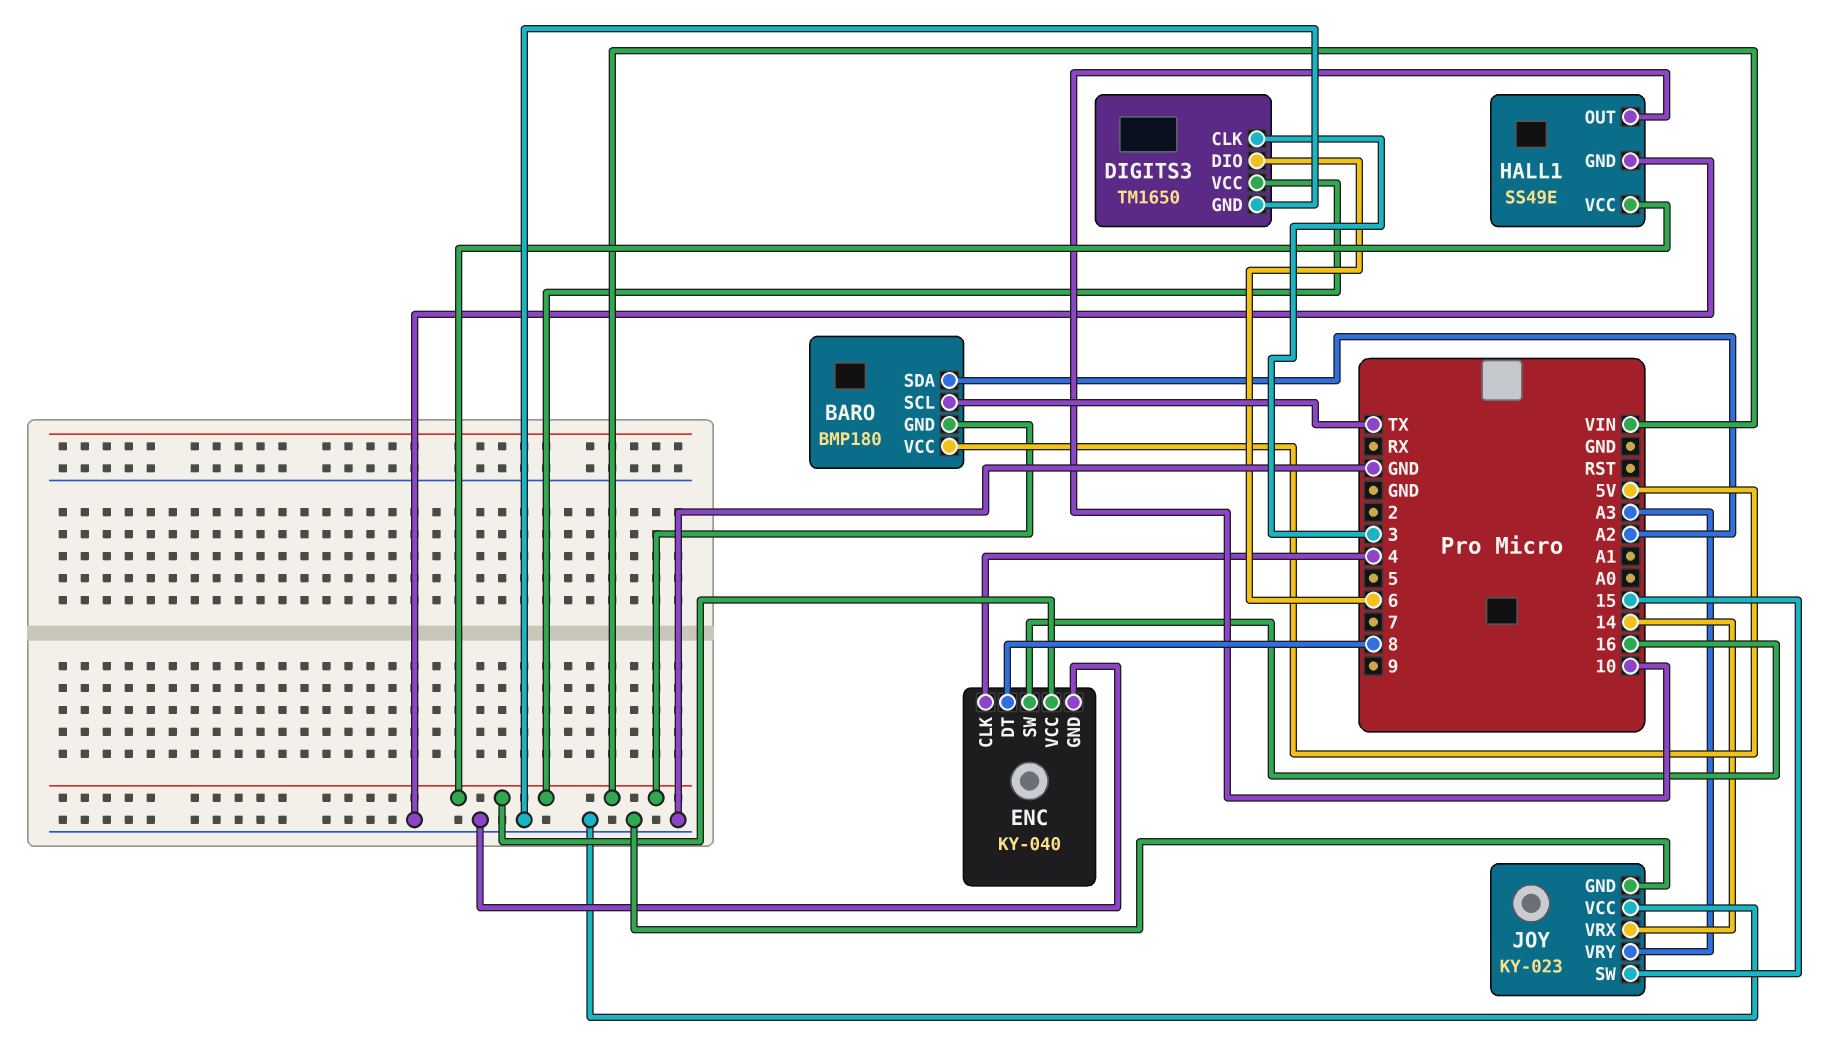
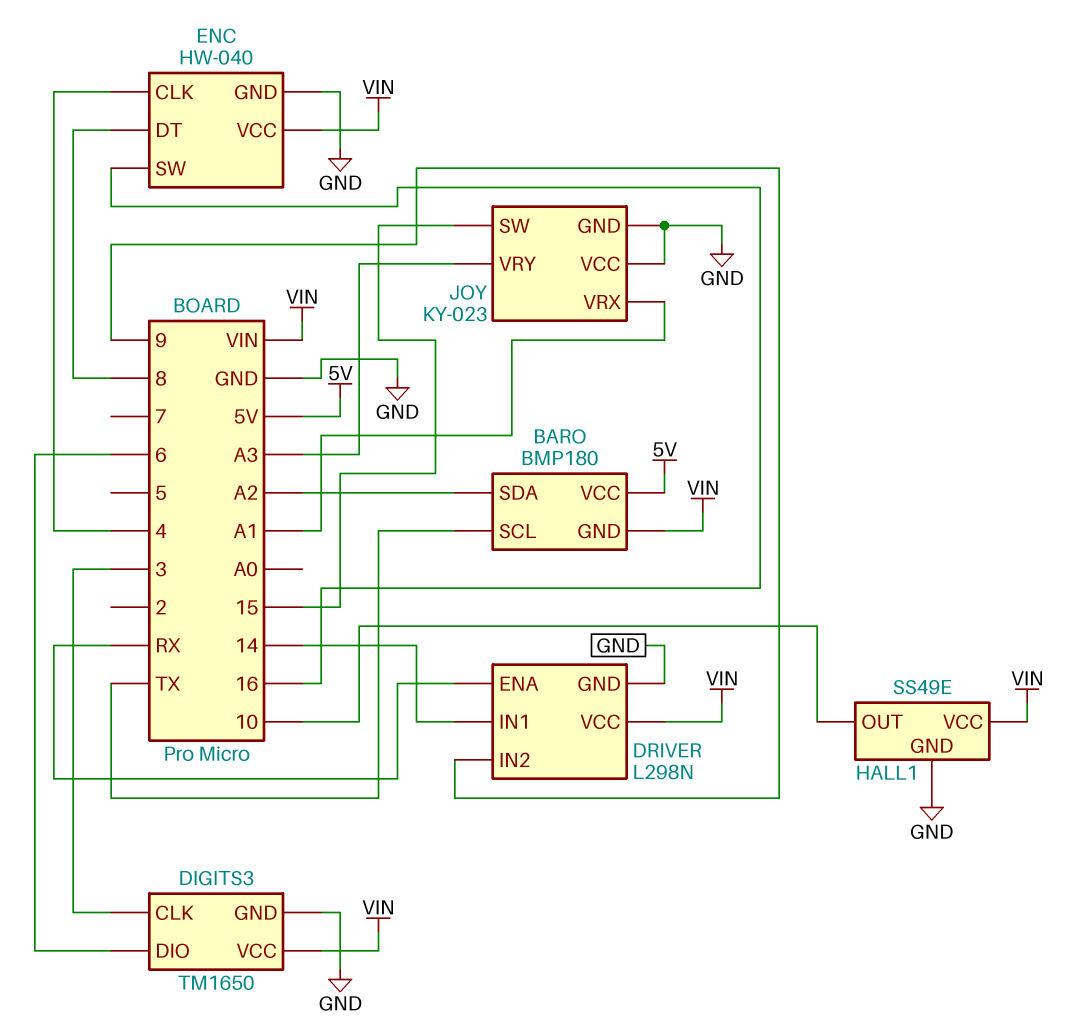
DRIVER: none -> L298N
DRIVER pin ENA: none -> RX
DRIVER pin GND: none -> GND
DRIVER pin IN1: none -> 14
DRIVER pin IN2: none -> 9
DRIVER pin VCC: none -> VIN
ENC: KY-040 -> HW-040
JOY pin VRX: 14 -> A1

